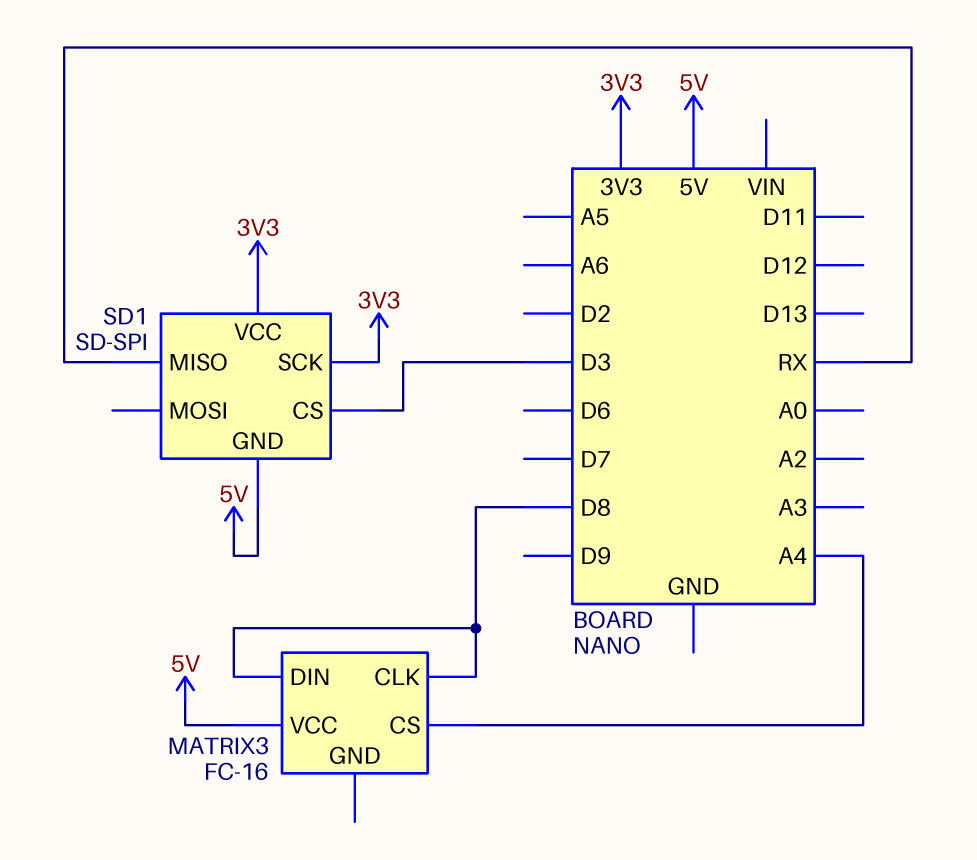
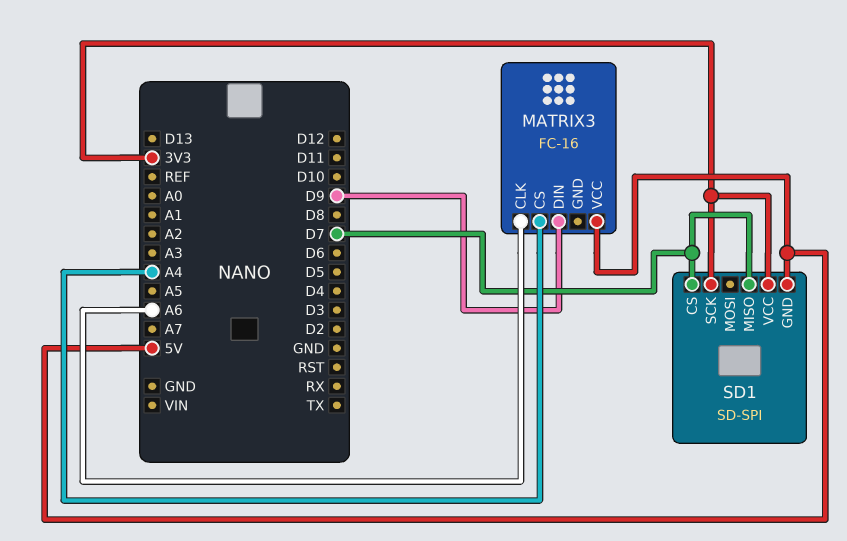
MATRIX3 pin CLK: D8 -> A6
MATRIX3 pin DIN: D8 -> D9
SD1 pin CS: D3 -> D7
SD1 pin MISO: RX -> D7

